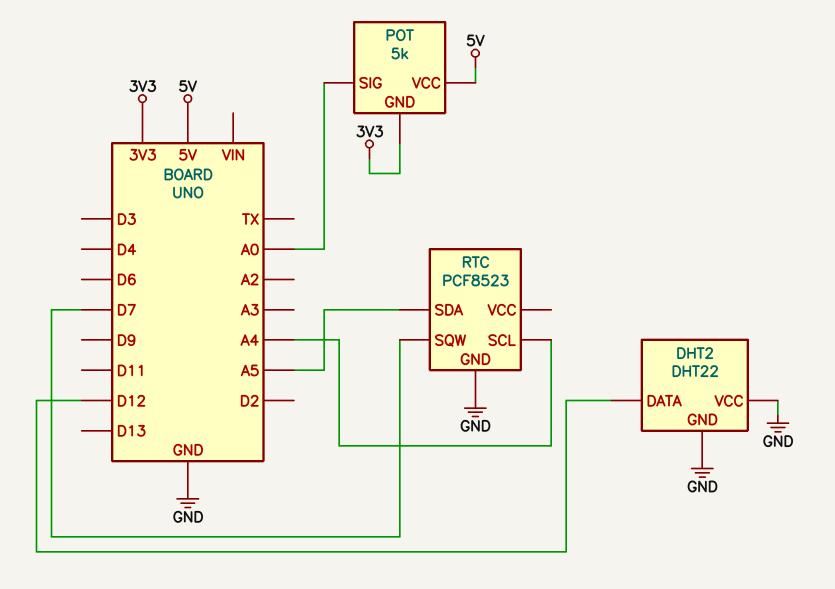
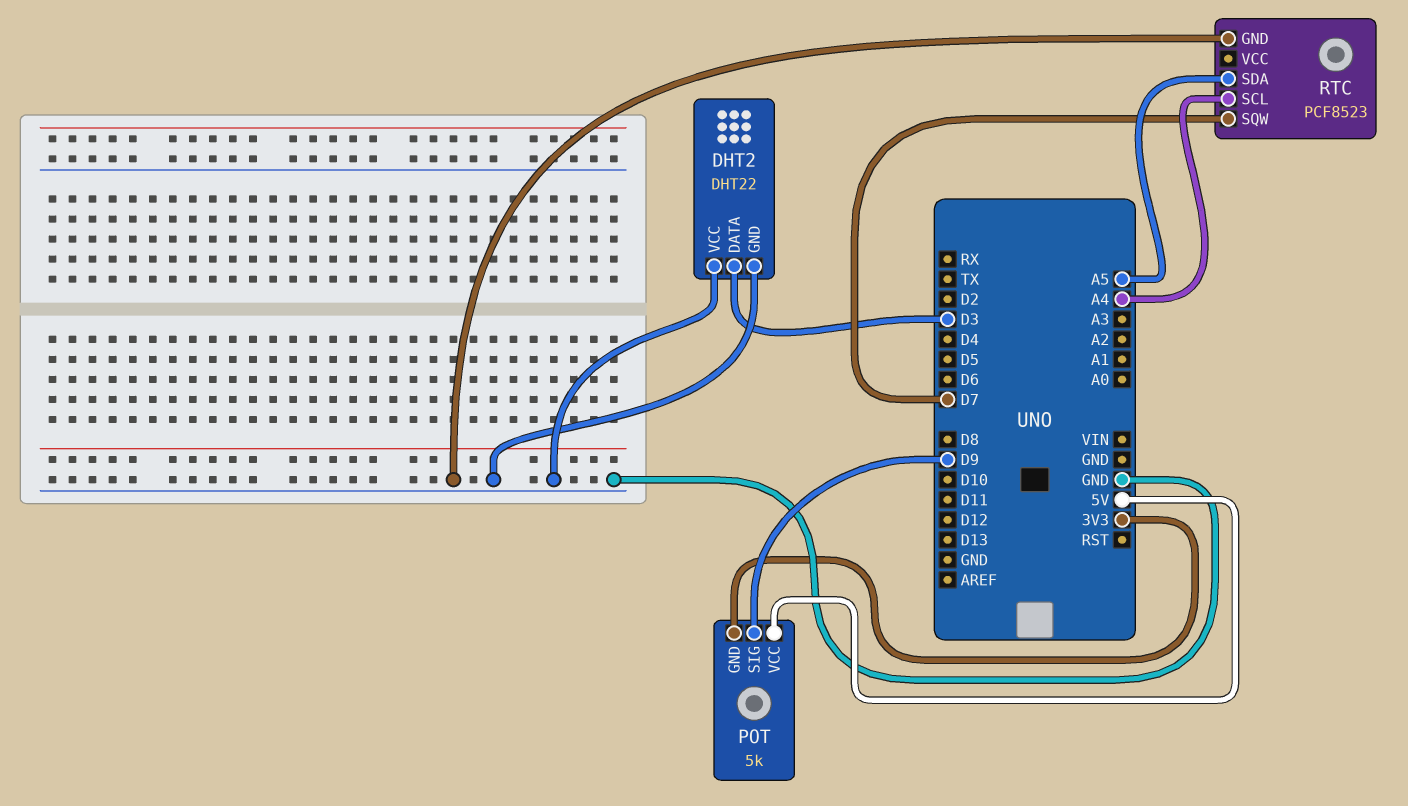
DHT2 pin DATA: D12 -> D3
POT pin SIG: A0 -> D9

